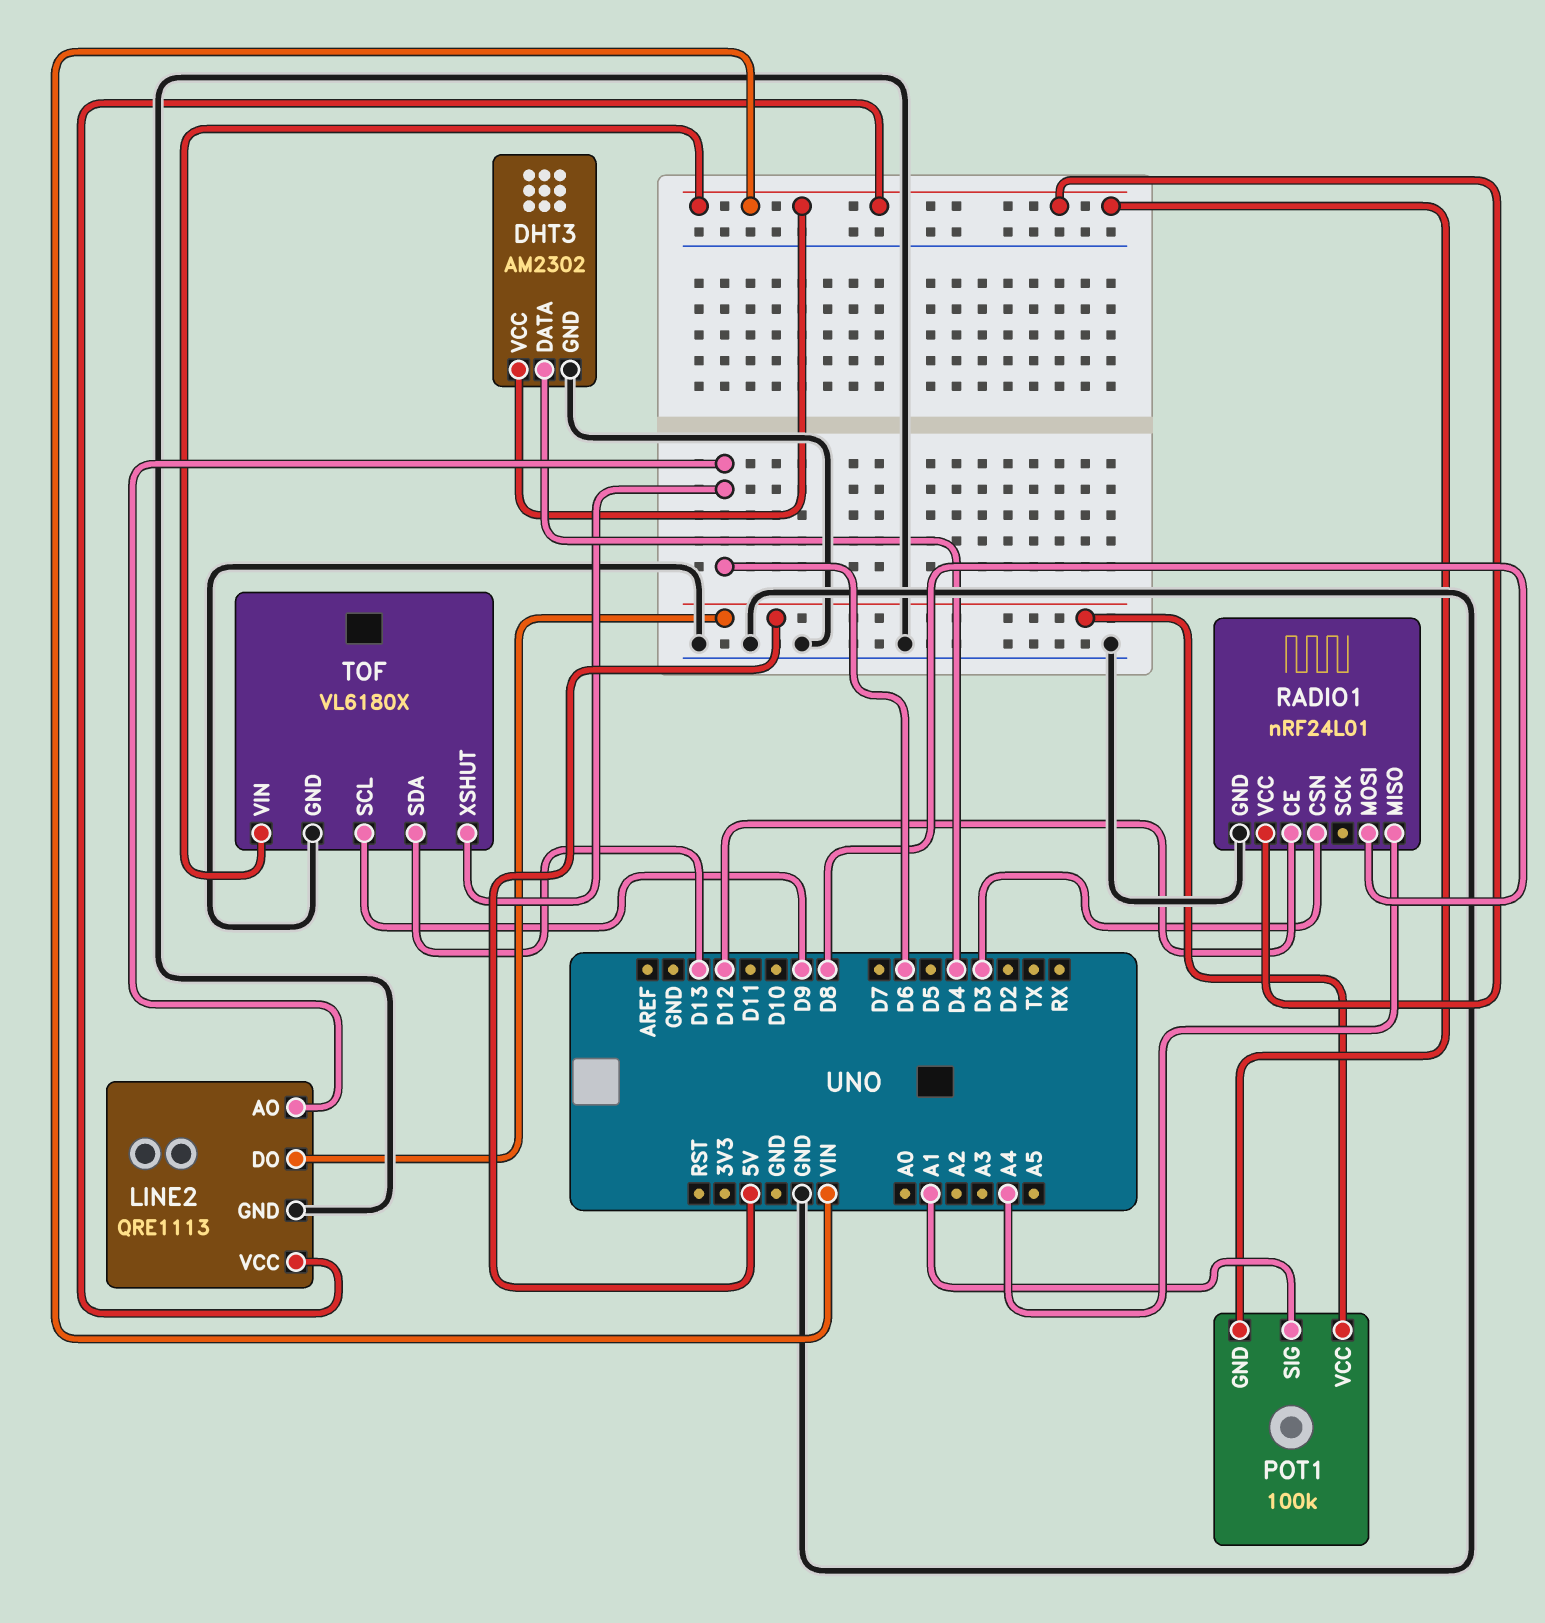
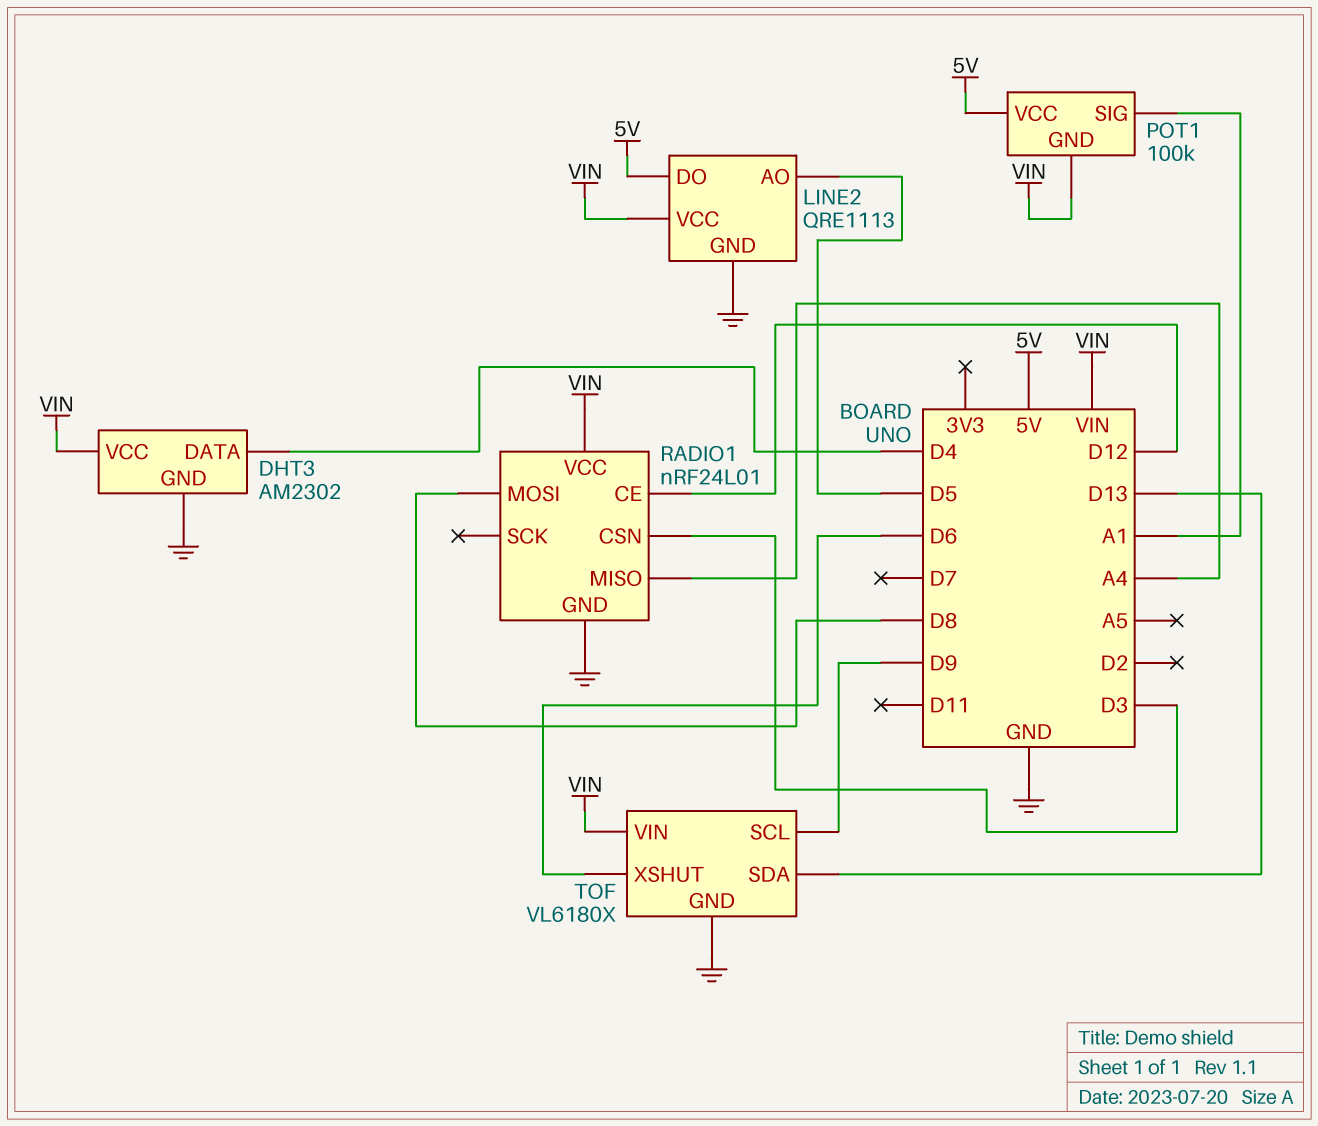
LINE2 pin AO: D6 -> D5

